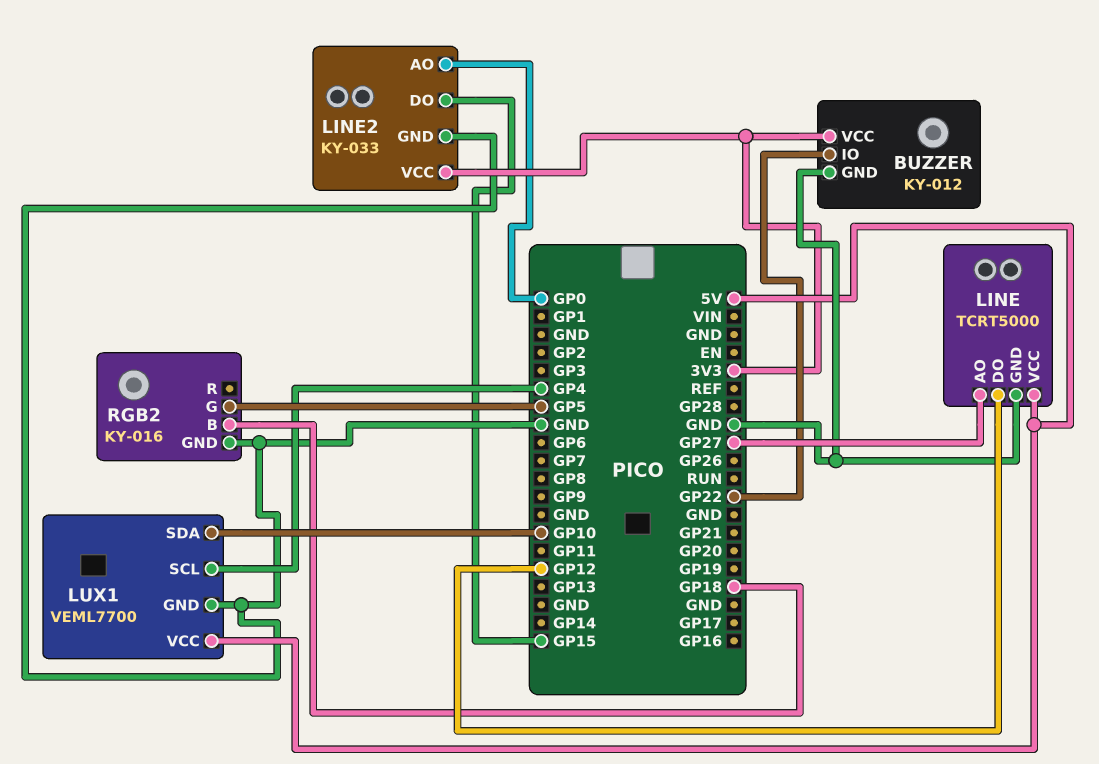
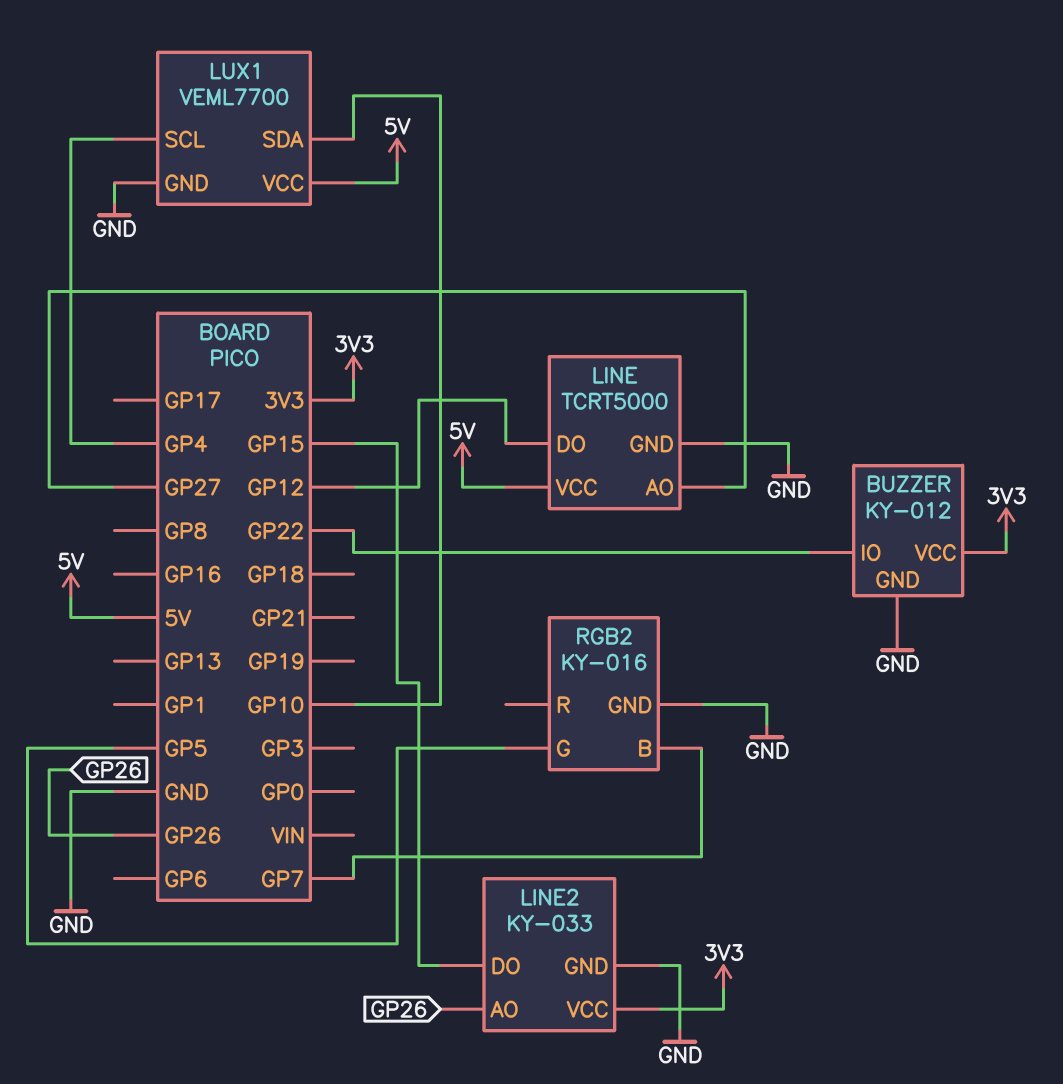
LINE2 pin AO: GP0 -> GP26
RGB2 pin B: GP18 -> GP7

